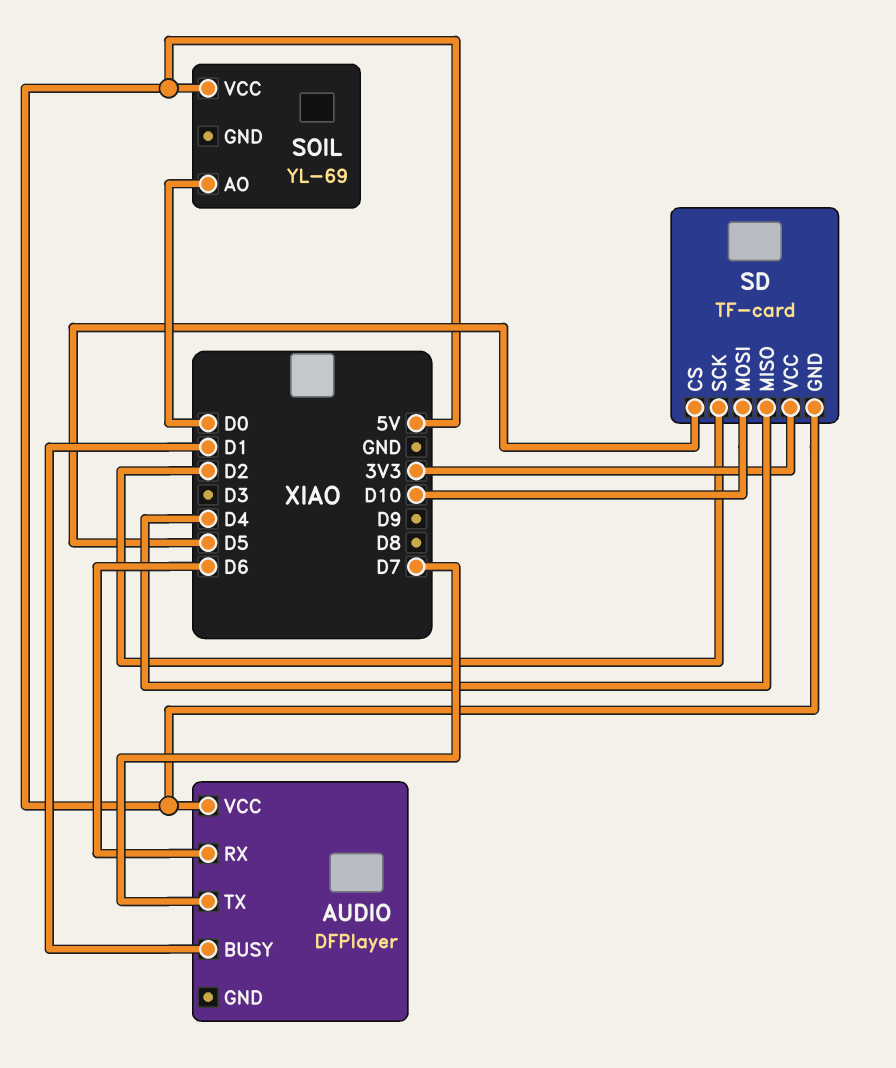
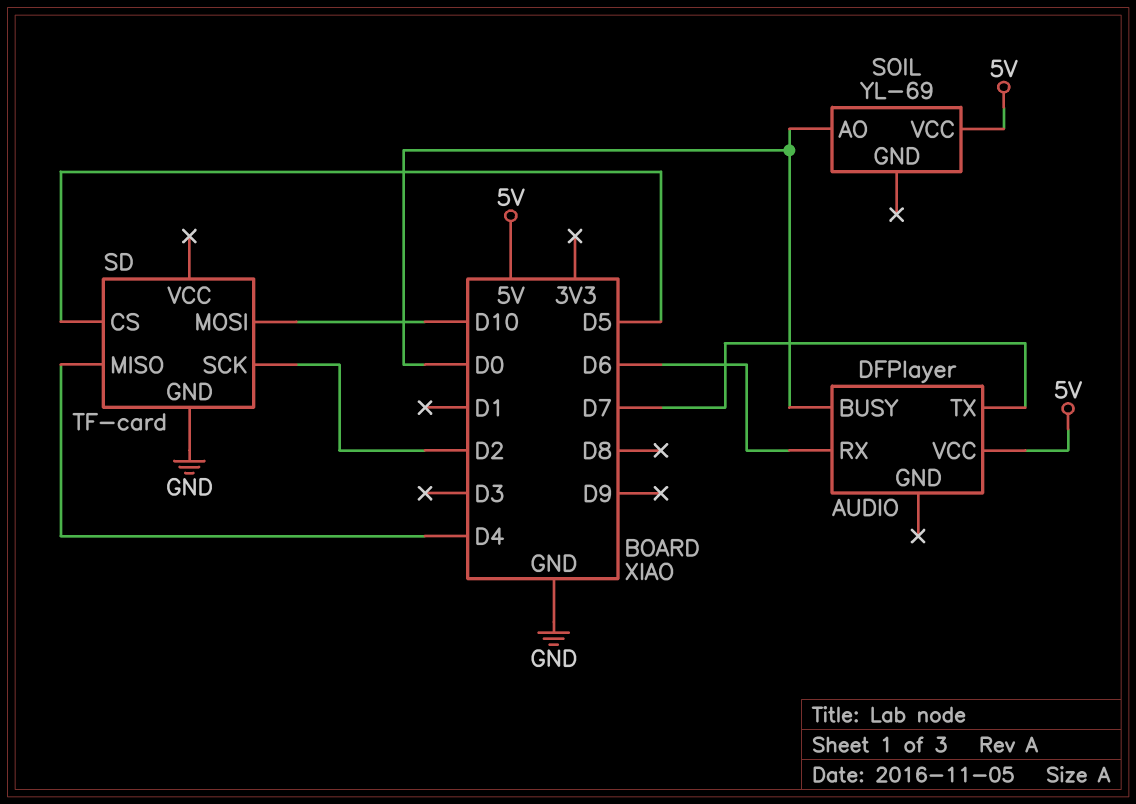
AUDIO pin BUSY: D1 -> D0
SD pin GND: 5V -> GND
SD pin VCC: 3V3 -> none

